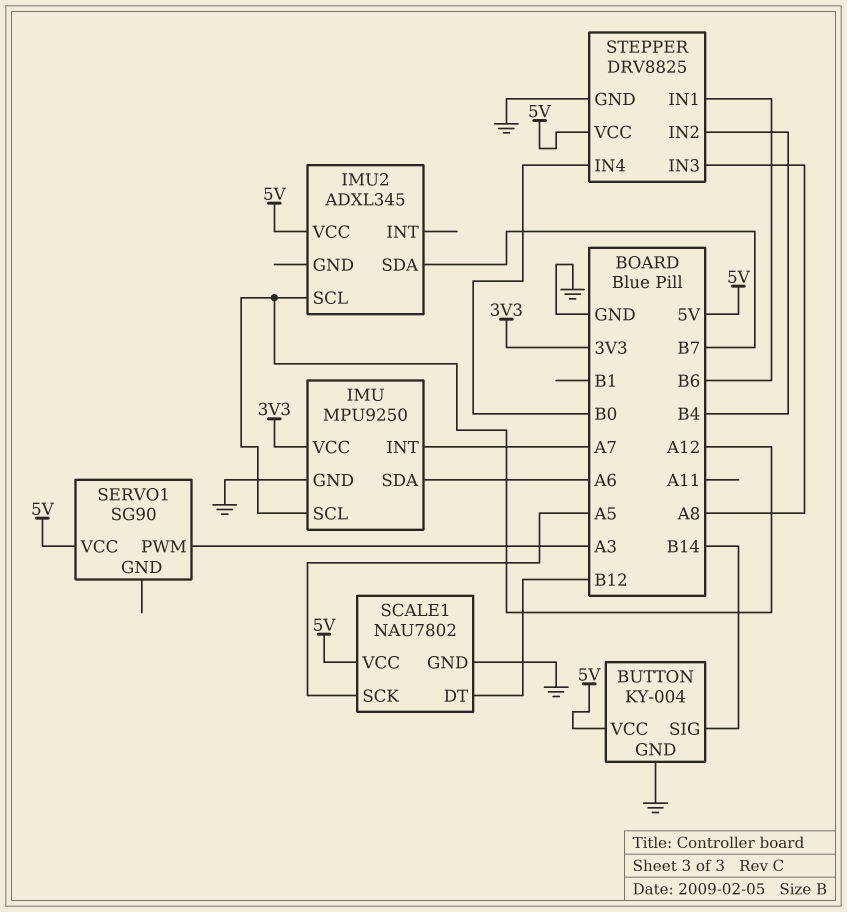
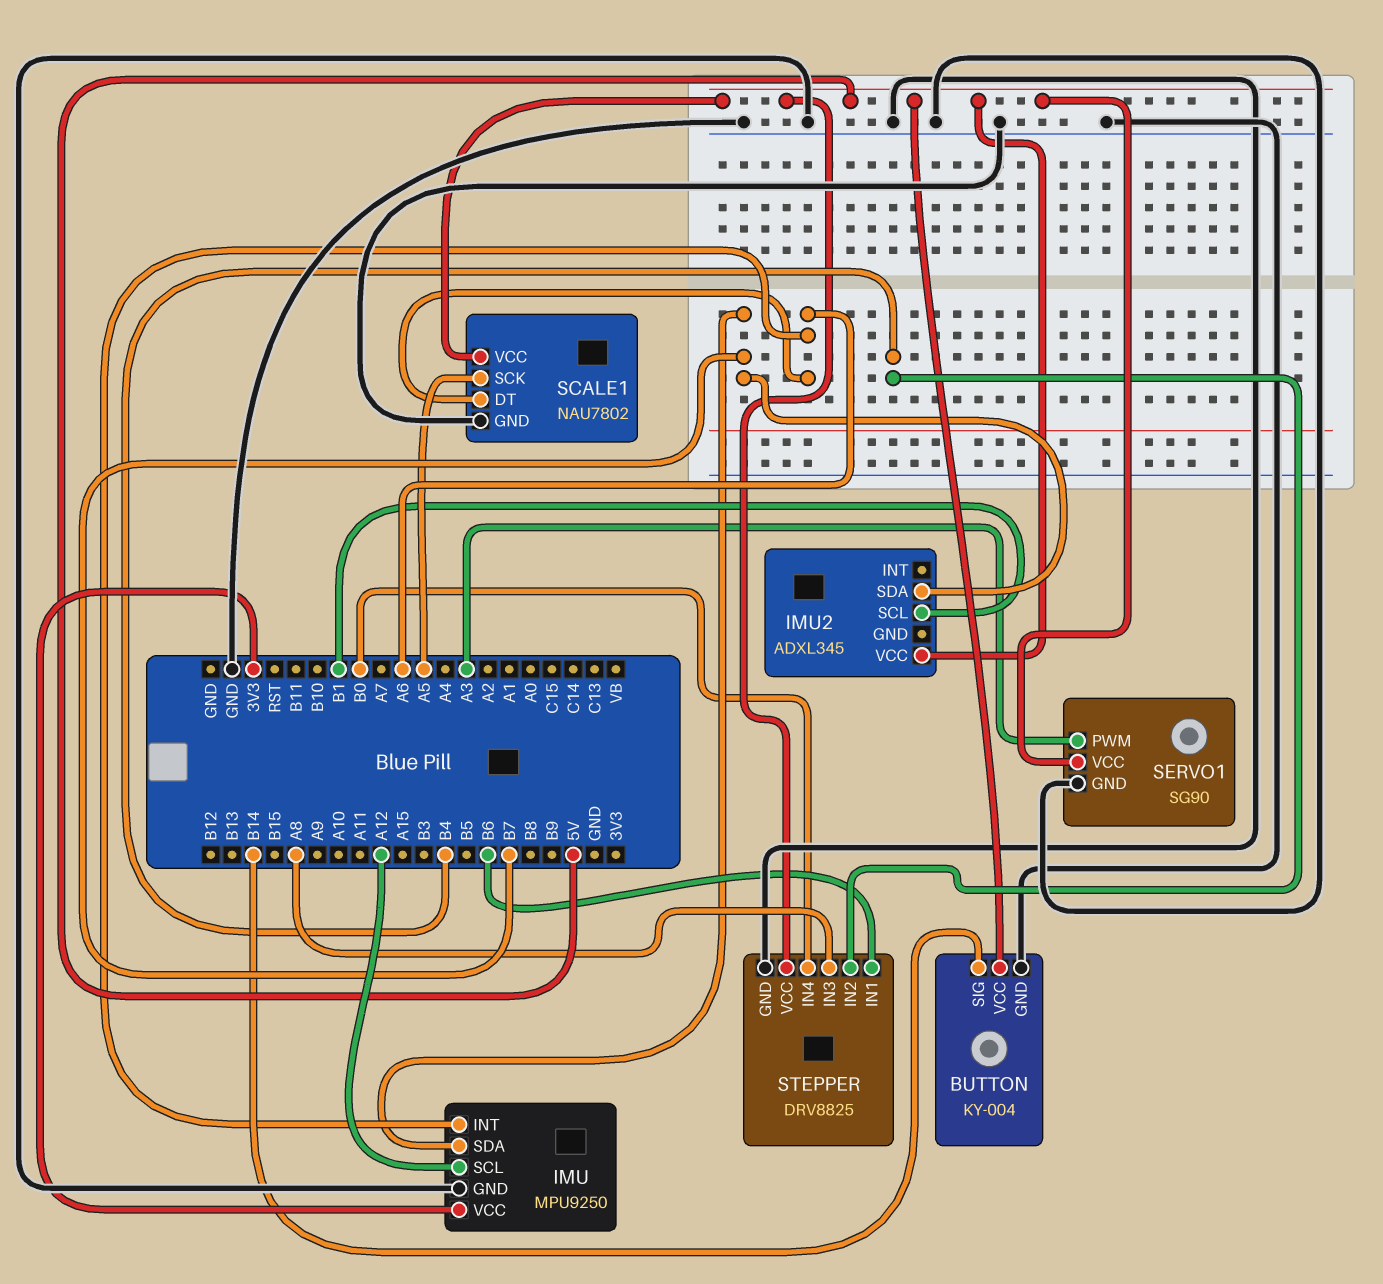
IMU pin INT: A7 -> A6
IMU pin SDA: A6 -> B7
IMU2 pin SCL: A12 -> B1
SCALE1 pin DT: B12 -> A6
SERVO1 pin GND: none -> GND

